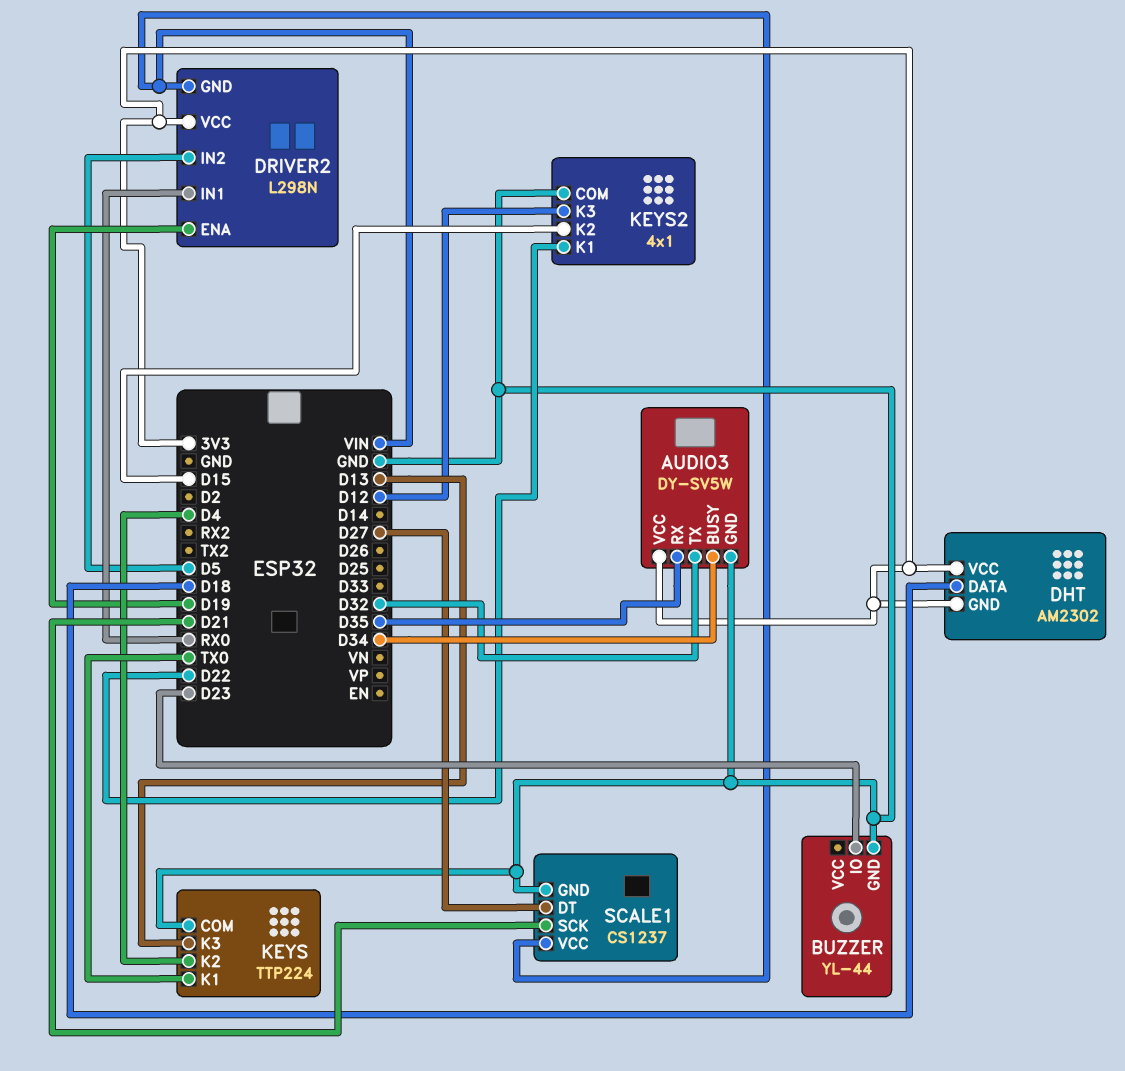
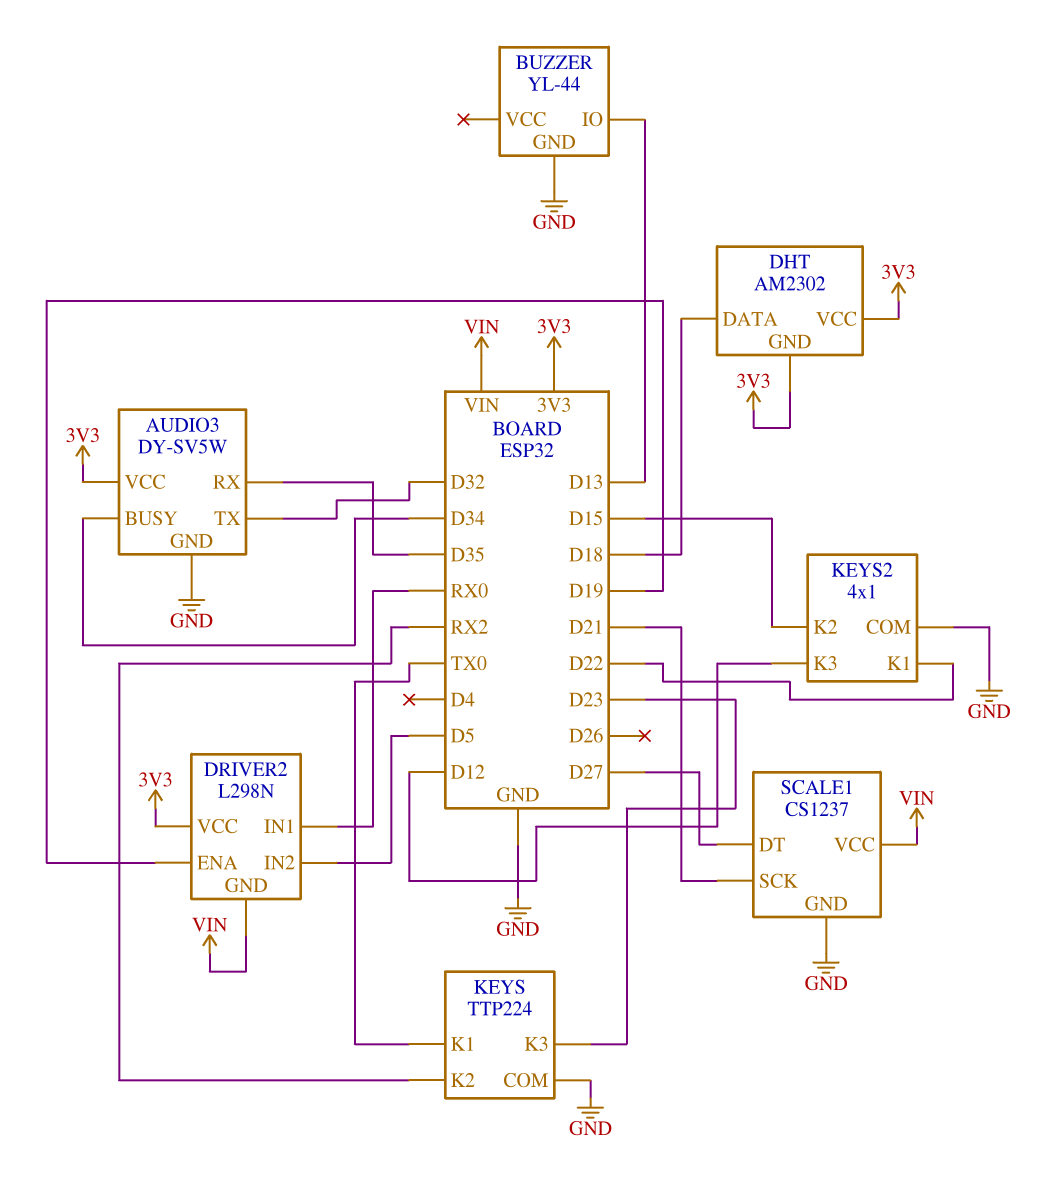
BUZZER pin IO: D23 -> D13
KEYS pin K2: D4 -> RX2
KEYS pin K3: D13 -> D23

